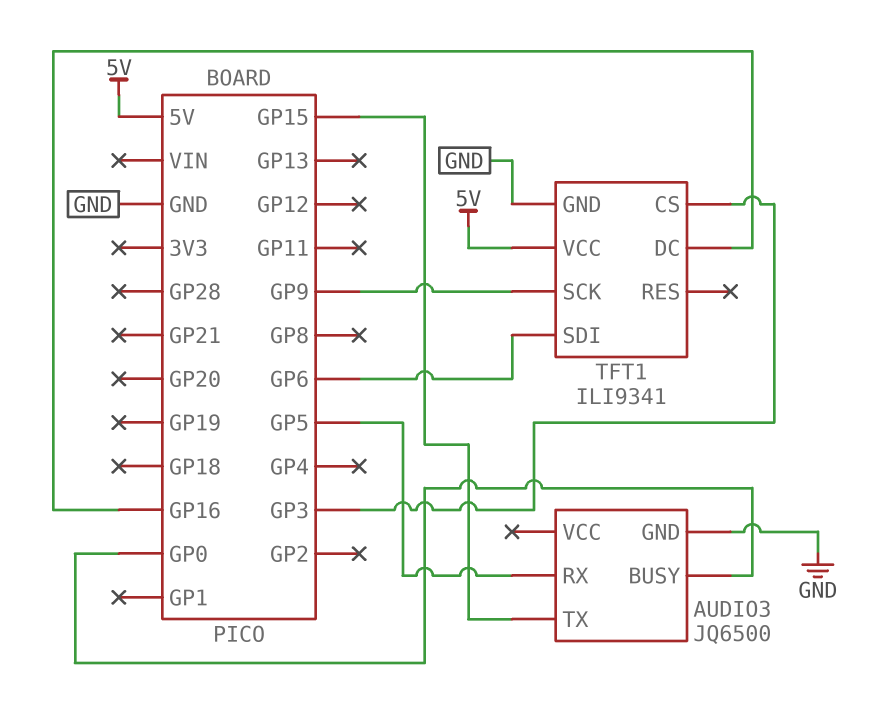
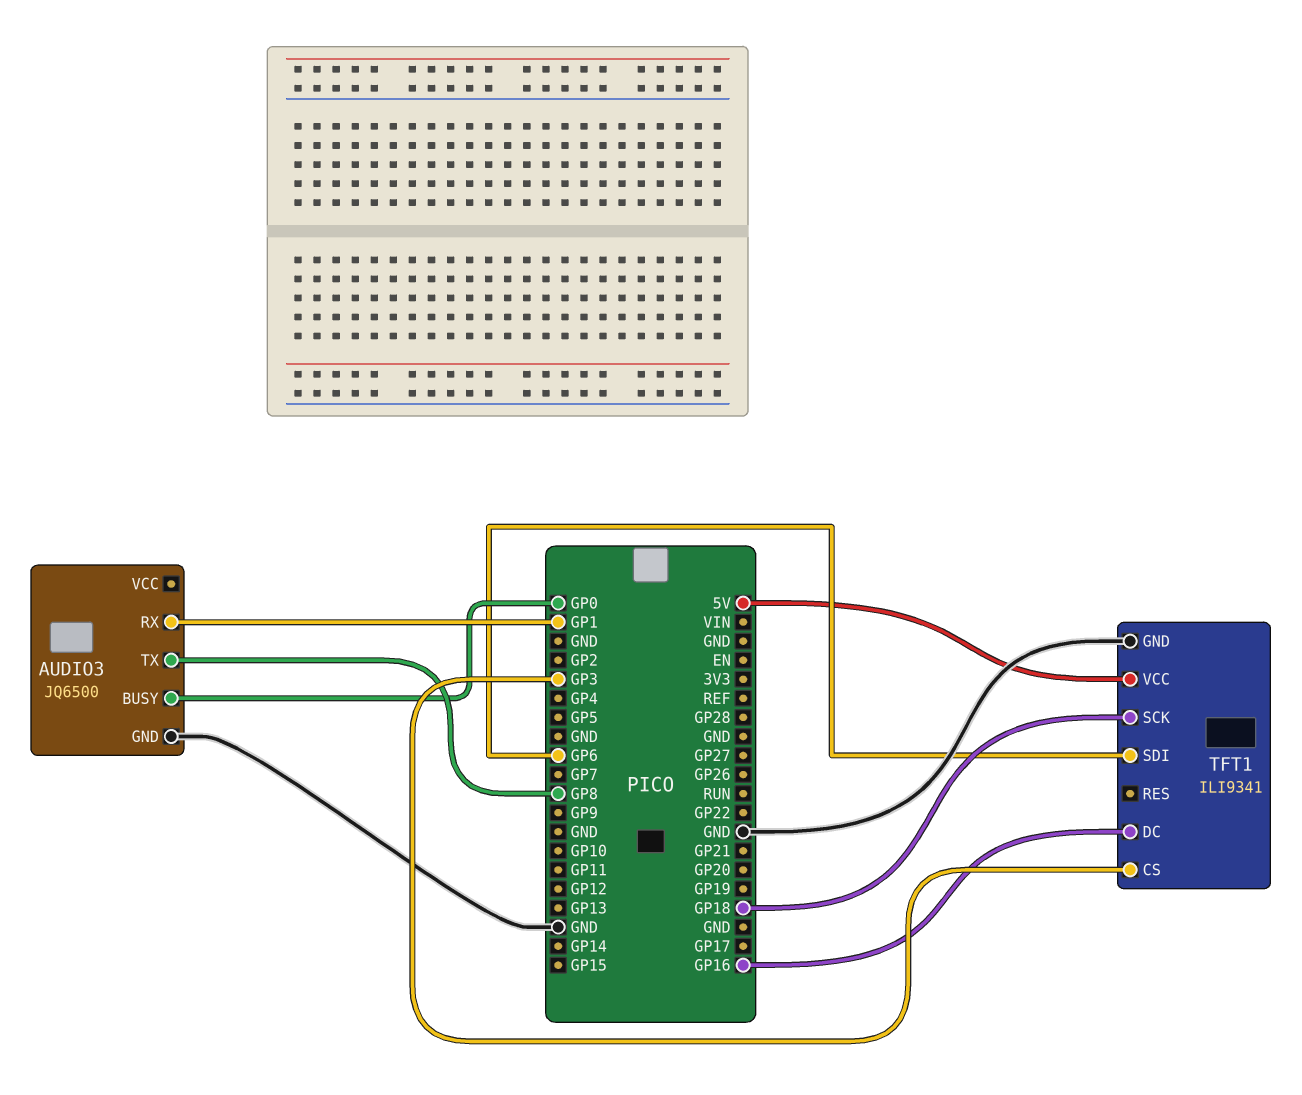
AUDIO3 pin RX: GP5 -> GP1
AUDIO3 pin TX: GP15 -> GP8
TFT1 pin SCK: GP9 -> GP18

